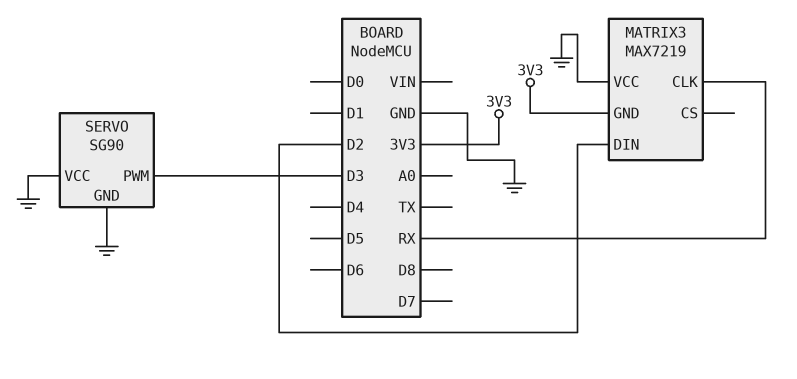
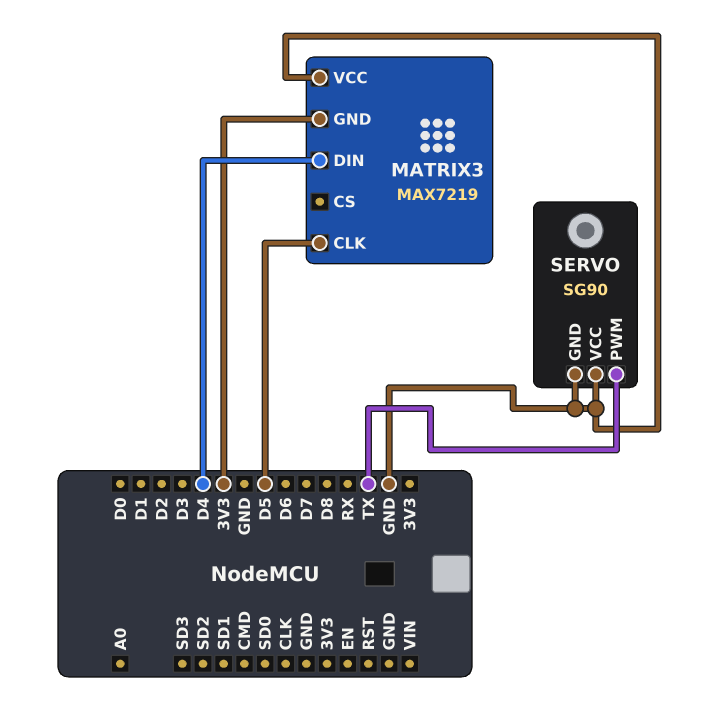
MATRIX3 pin CLK: RX -> D5
MATRIX3 pin DIN: D2 -> D4
SERVO pin PWM: D3 -> TX

